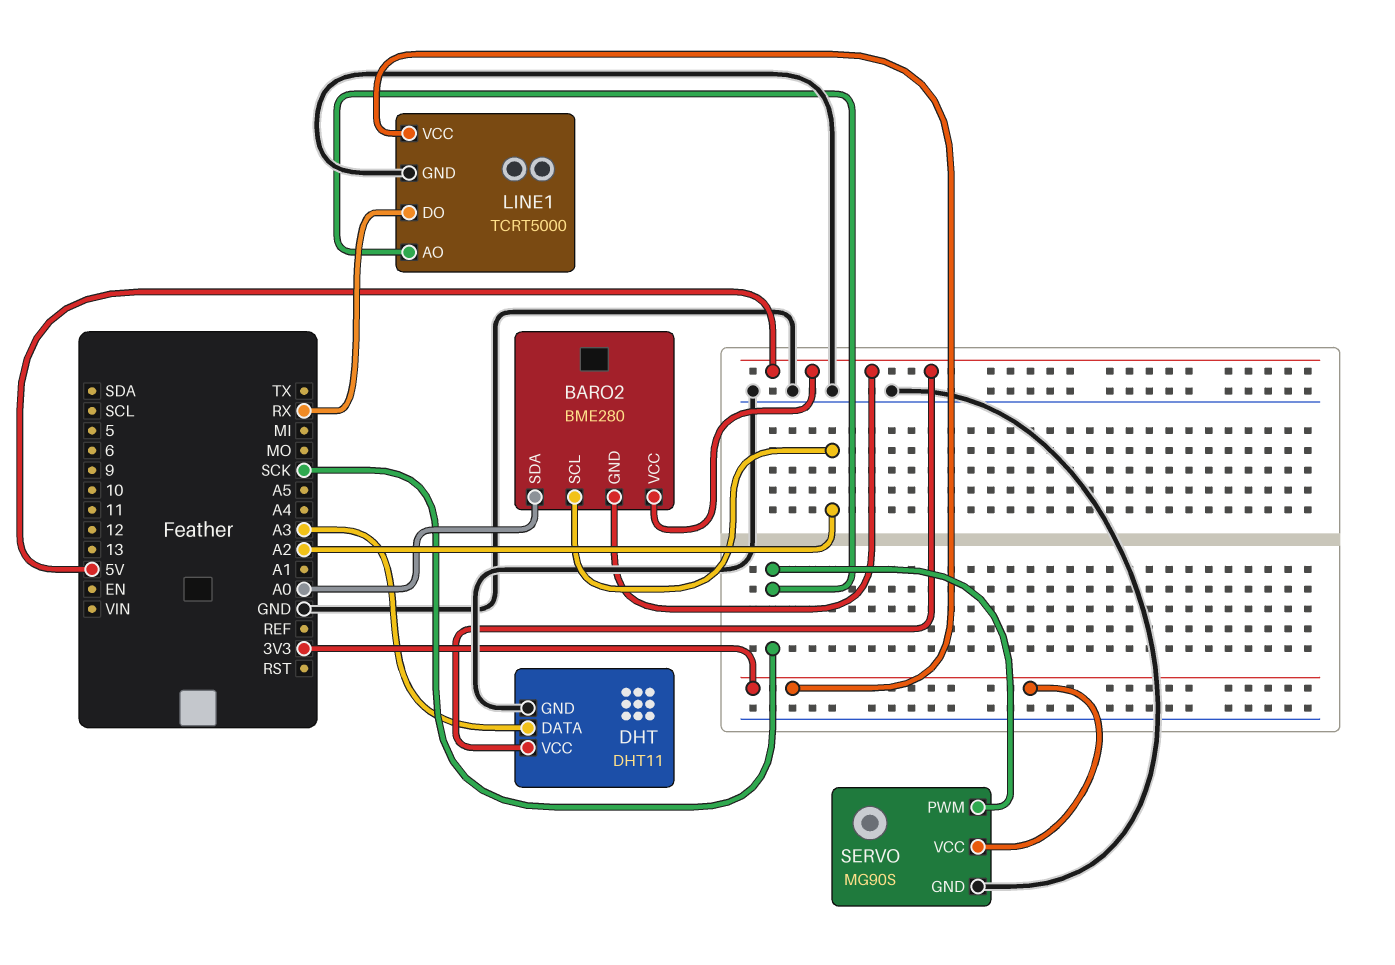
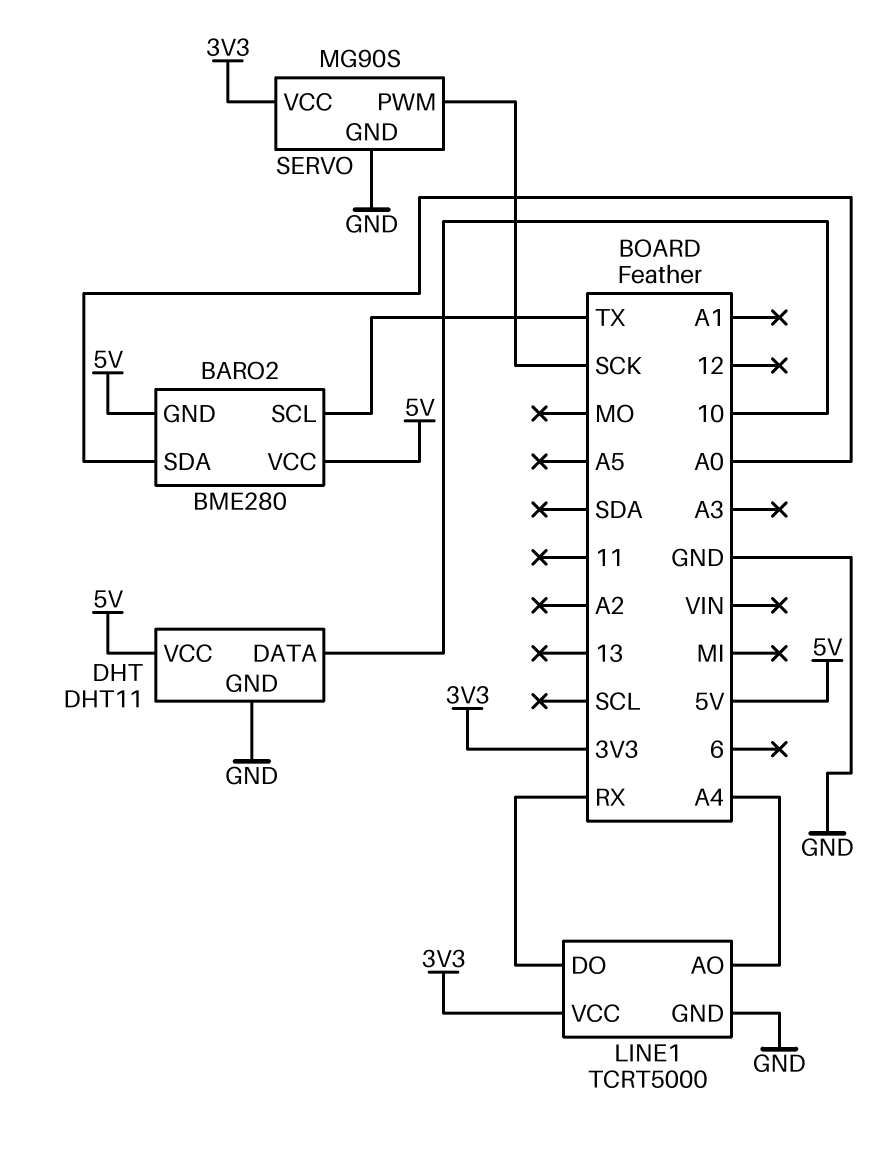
BARO2 pin SCL: A2 -> TX
DHT pin DATA: A3 -> 10
LINE1 pin AO: SCK -> A4

